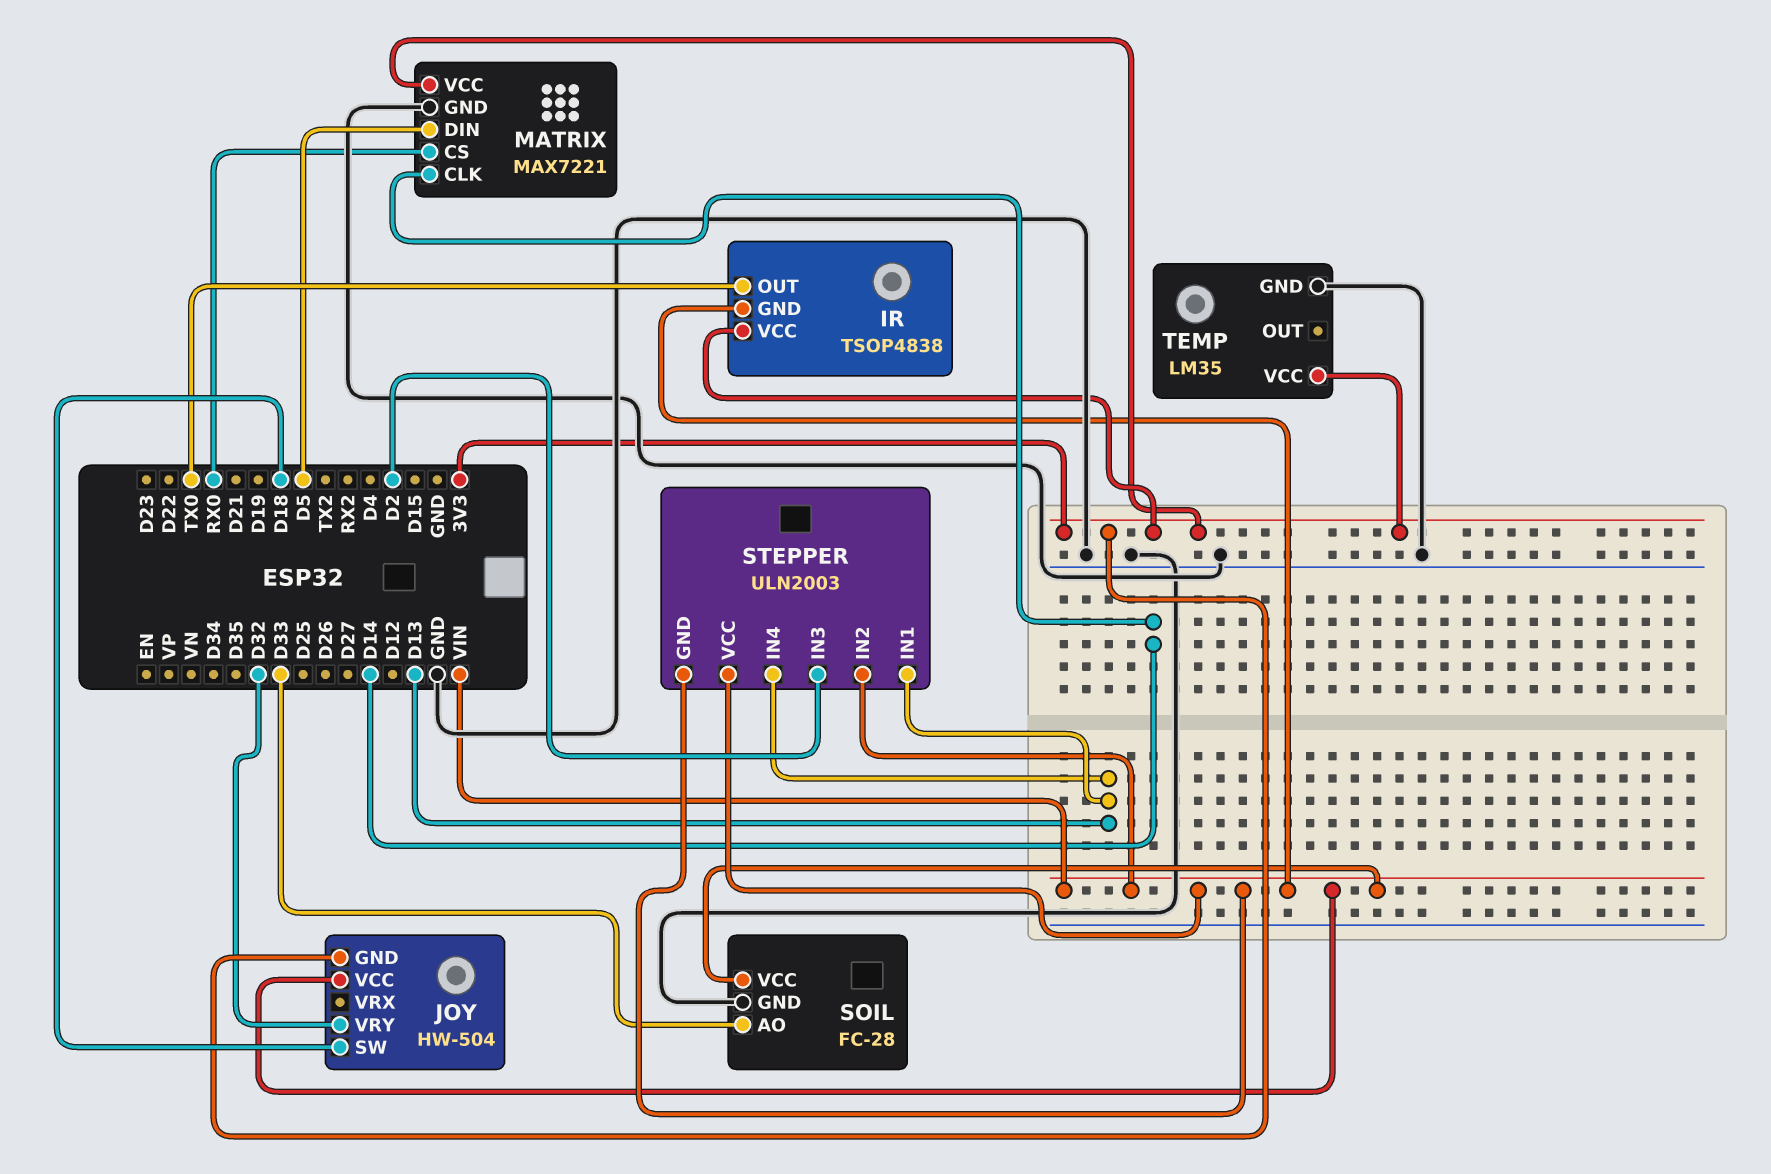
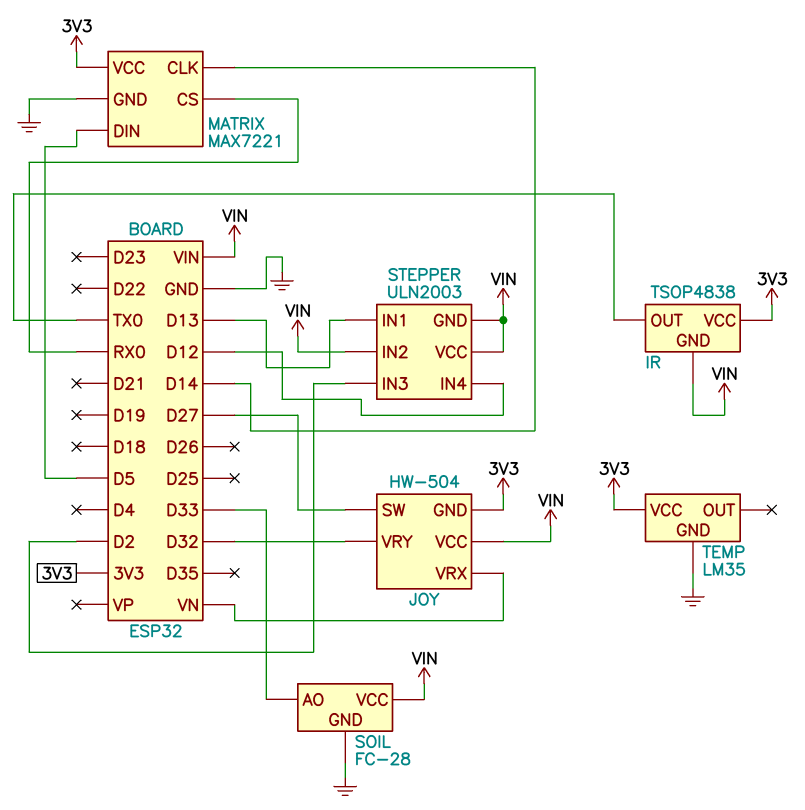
JOY pin SW: D18 -> D27
JOY pin VRX: none -> VN
STEPPER pin IN4: D13 -> D12

